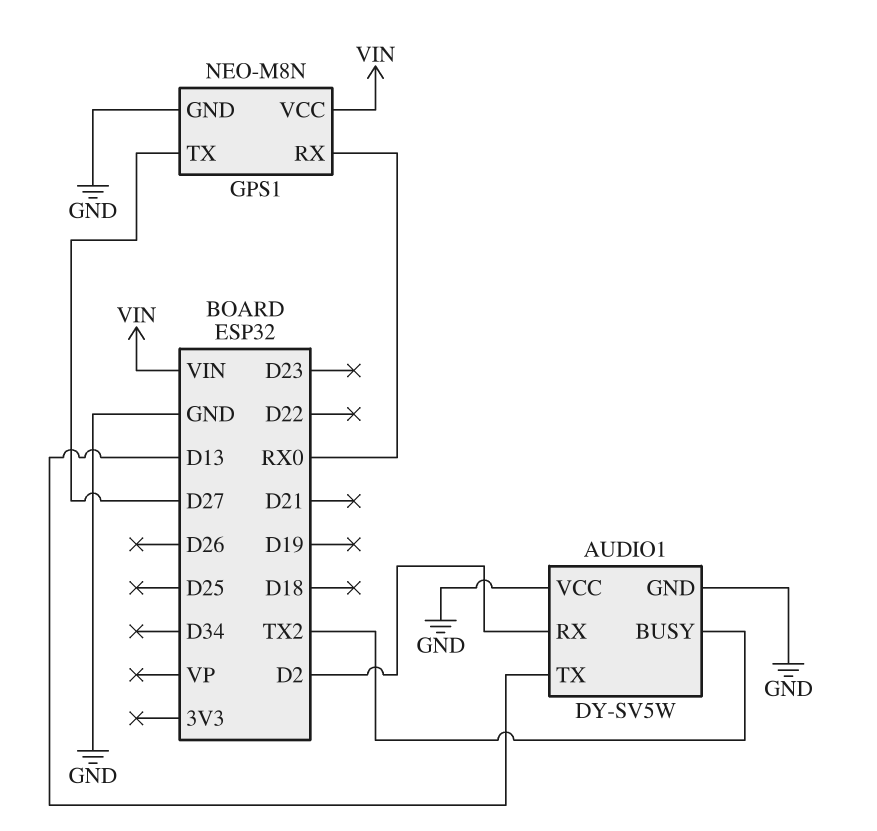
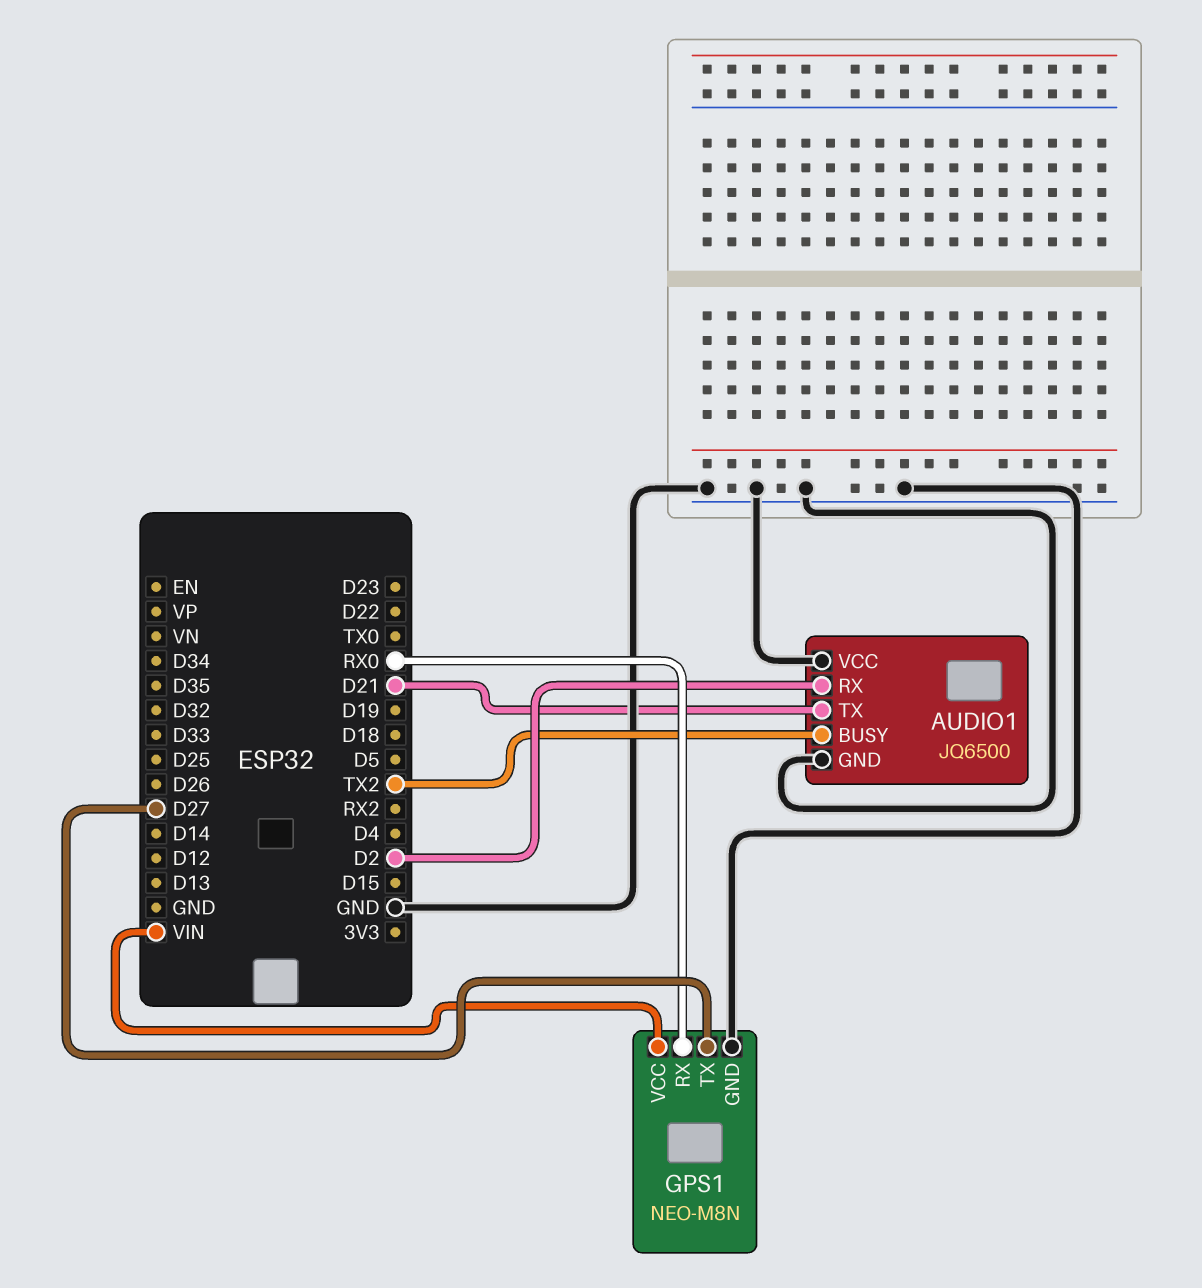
AUDIO1: DY-SV5W -> JQ6500
AUDIO1 pin TX: D13 -> D21

